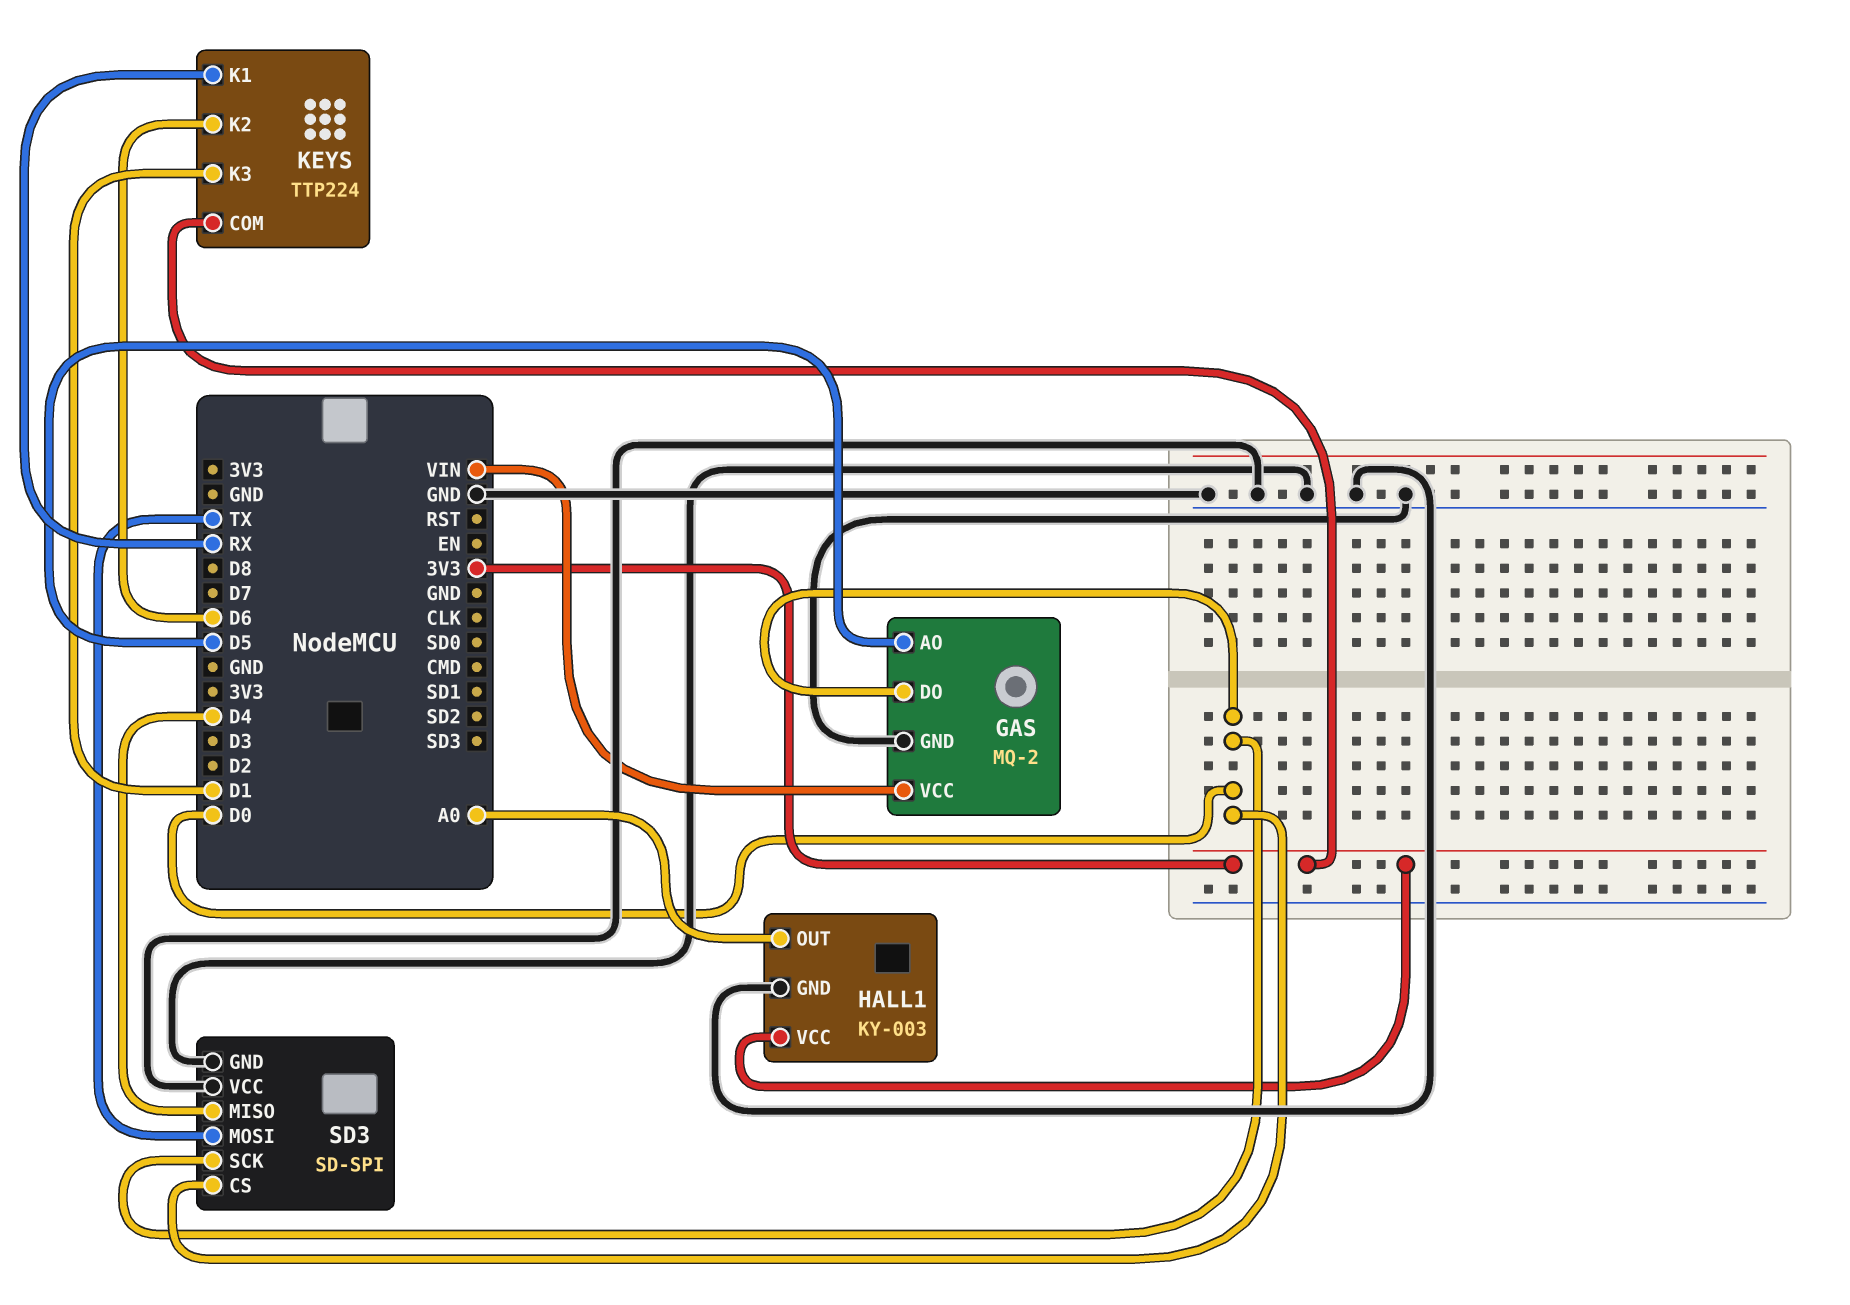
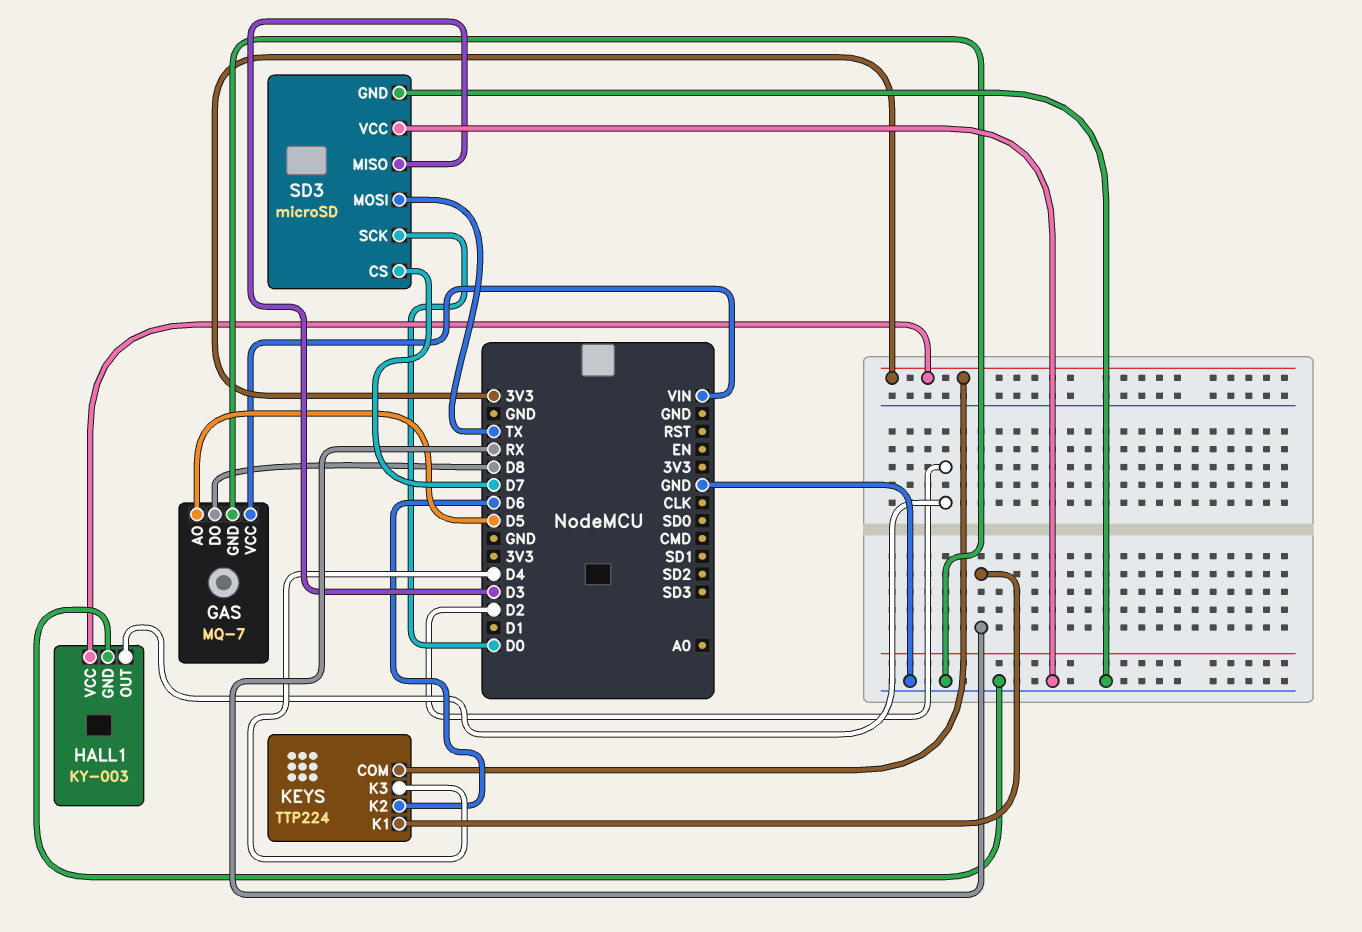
GAS: MQ-2 -> MQ-7
GAS pin DO: D0 -> D8
HALL1 pin OUT: A0 -> D2
KEYS pin K3: D1 -> D4
SD3: SD-SPI -> microSD
SD3 pin CS: D0 -> D7
SD3 pin MISO: D4 -> D3

